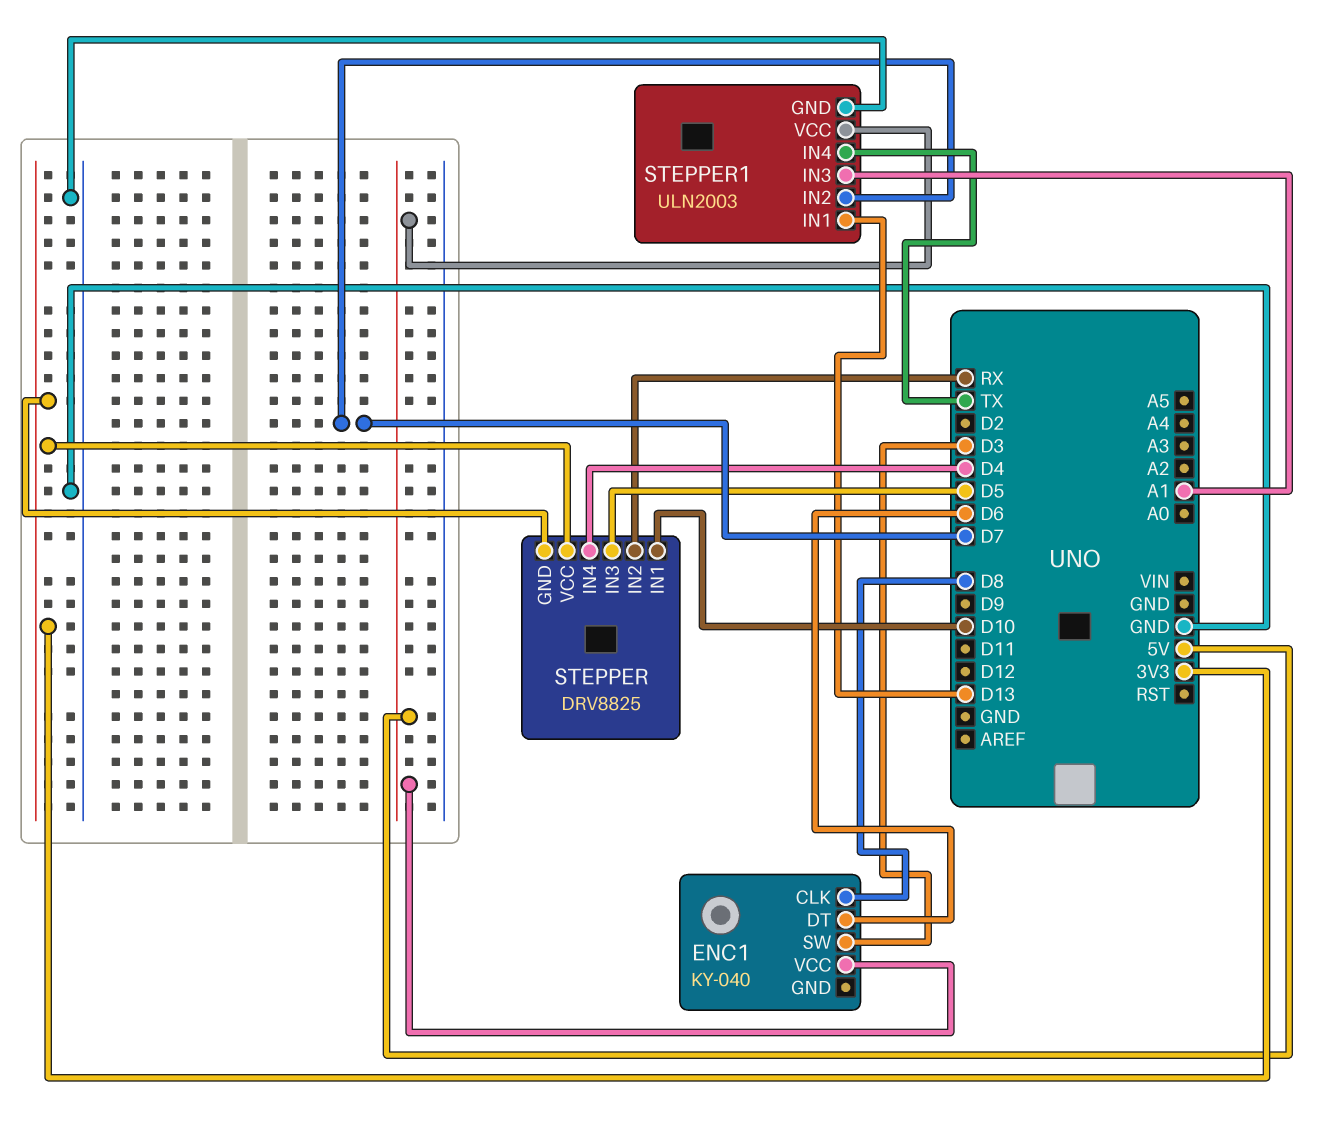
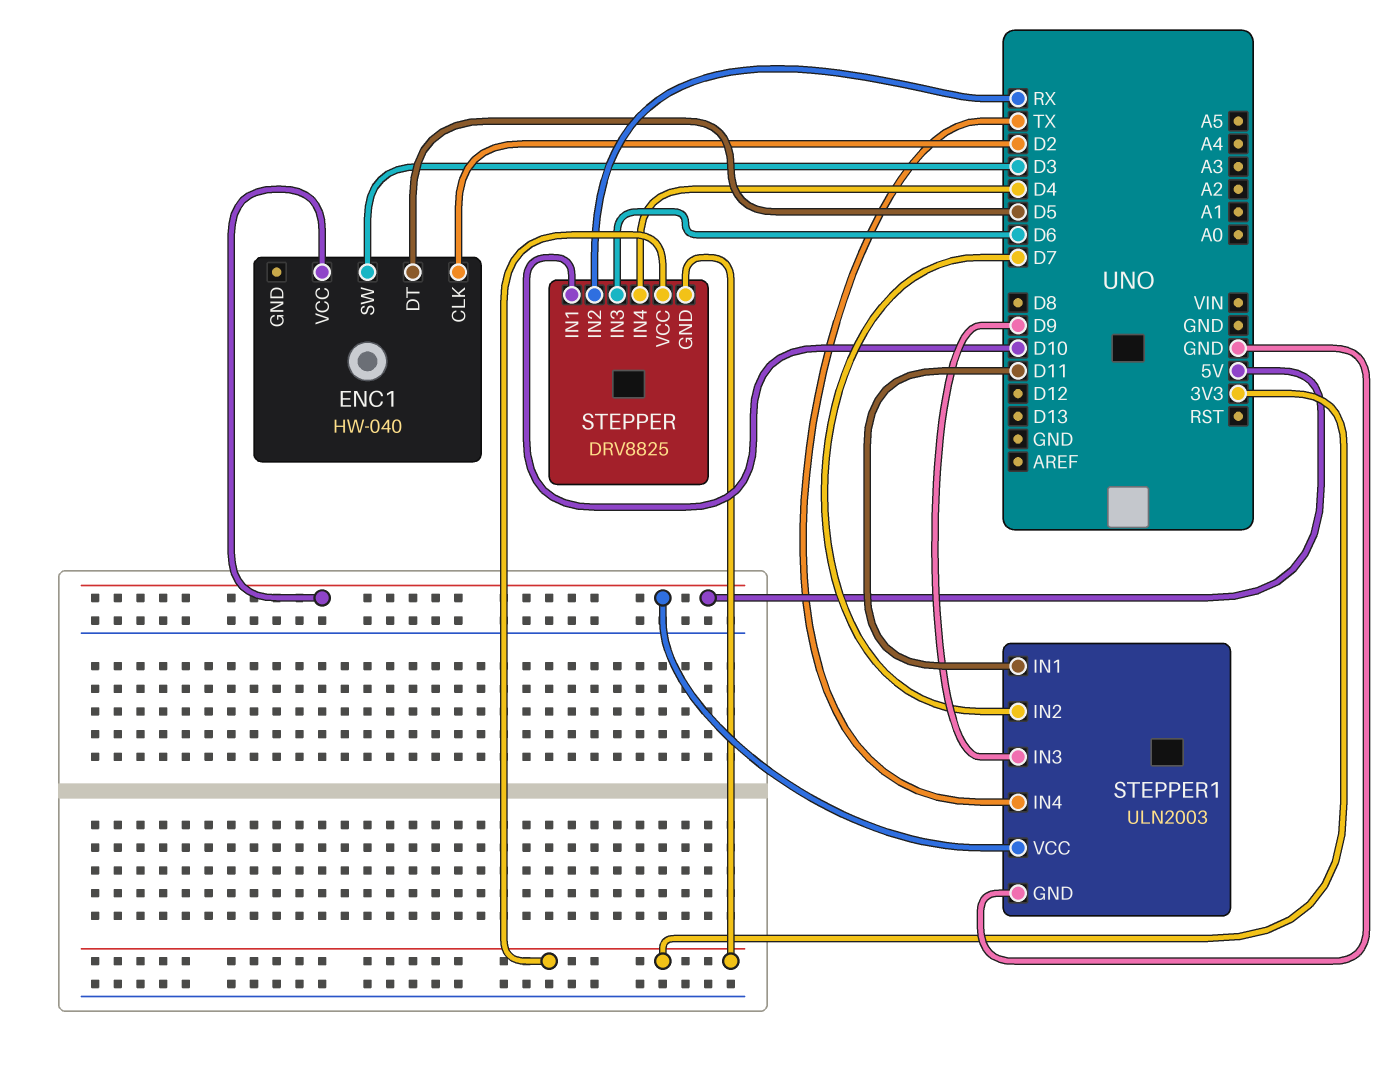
ENC1: KY-040 -> HW-040
ENC1 pin CLK: D8 -> D2
ENC1 pin DT: D6 -> D5
STEPPER pin IN3: D5 -> D6
STEPPER1 pin IN1: D13 -> D11
STEPPER1 pin IN3: A1 -> D9

